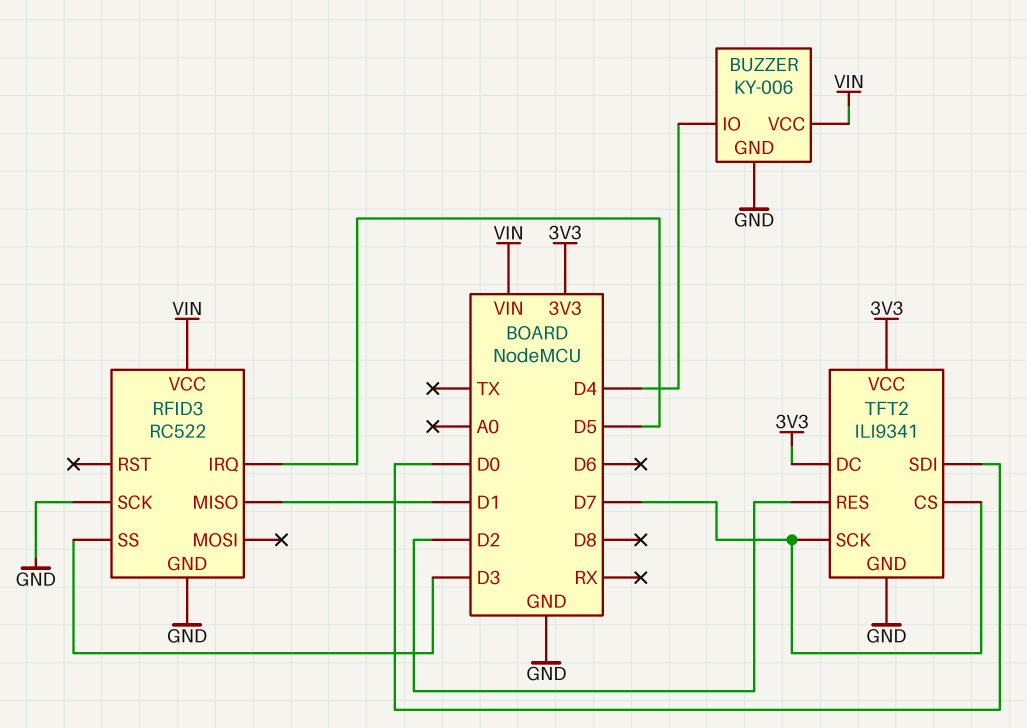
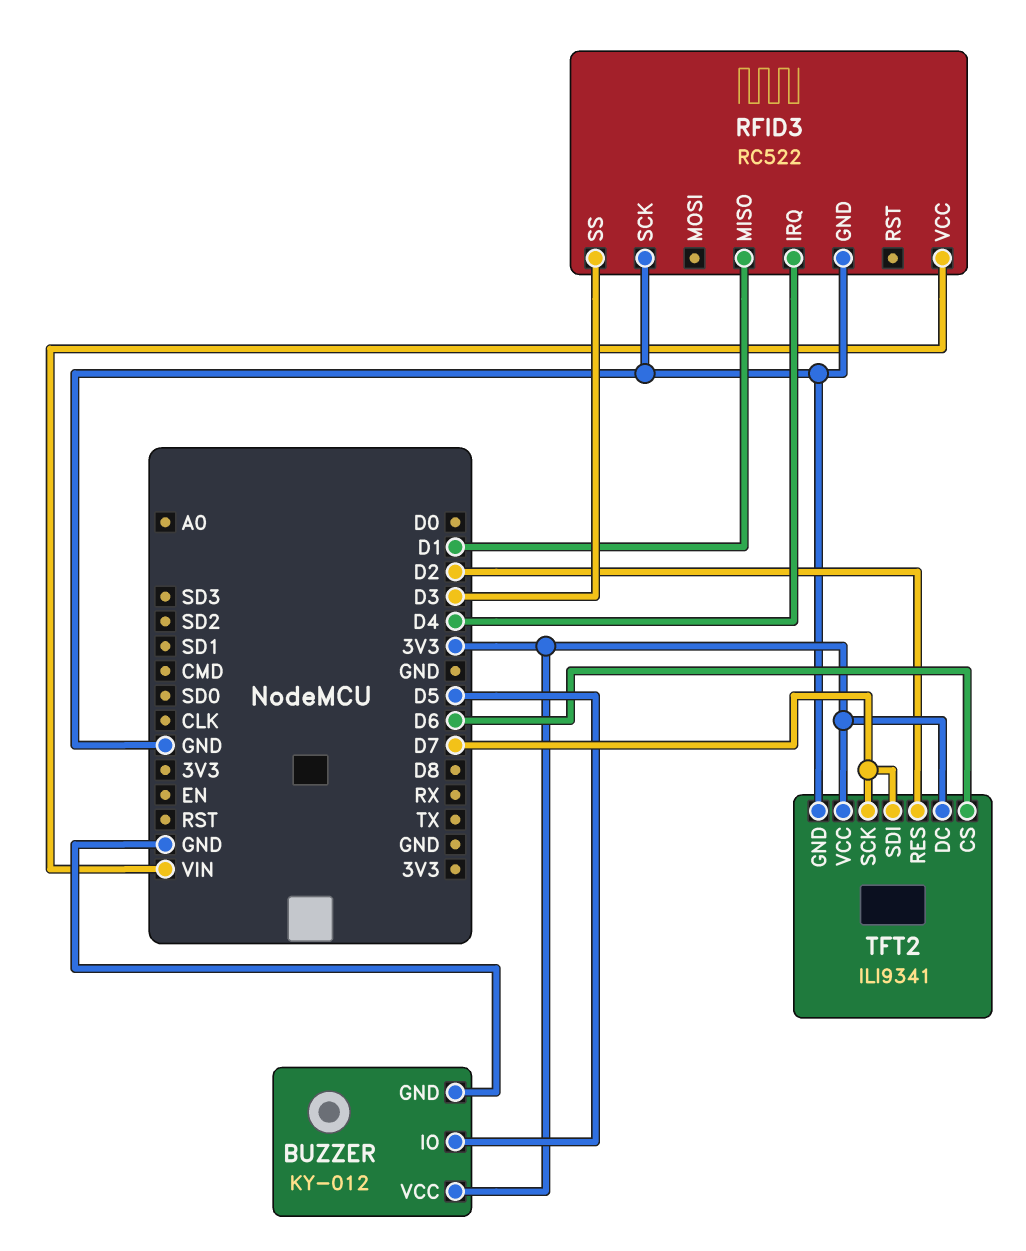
BUZZER: KY-006 -> KY-012
BUZZER pin IO: D4 -> D5
BUZZER pin VCC: VIN -> 3V3
RFID3 pin IRQ: D5 -> D4
TFT2 pin CS: D7 -> D6
TFT2 pin SDI: D0 -> D7

